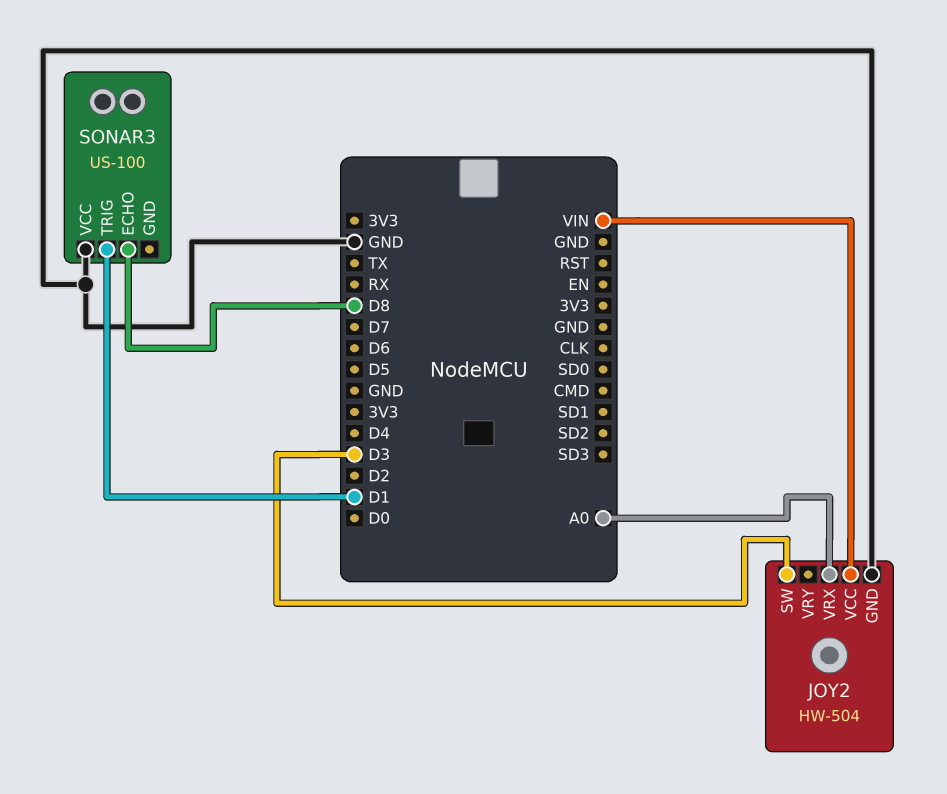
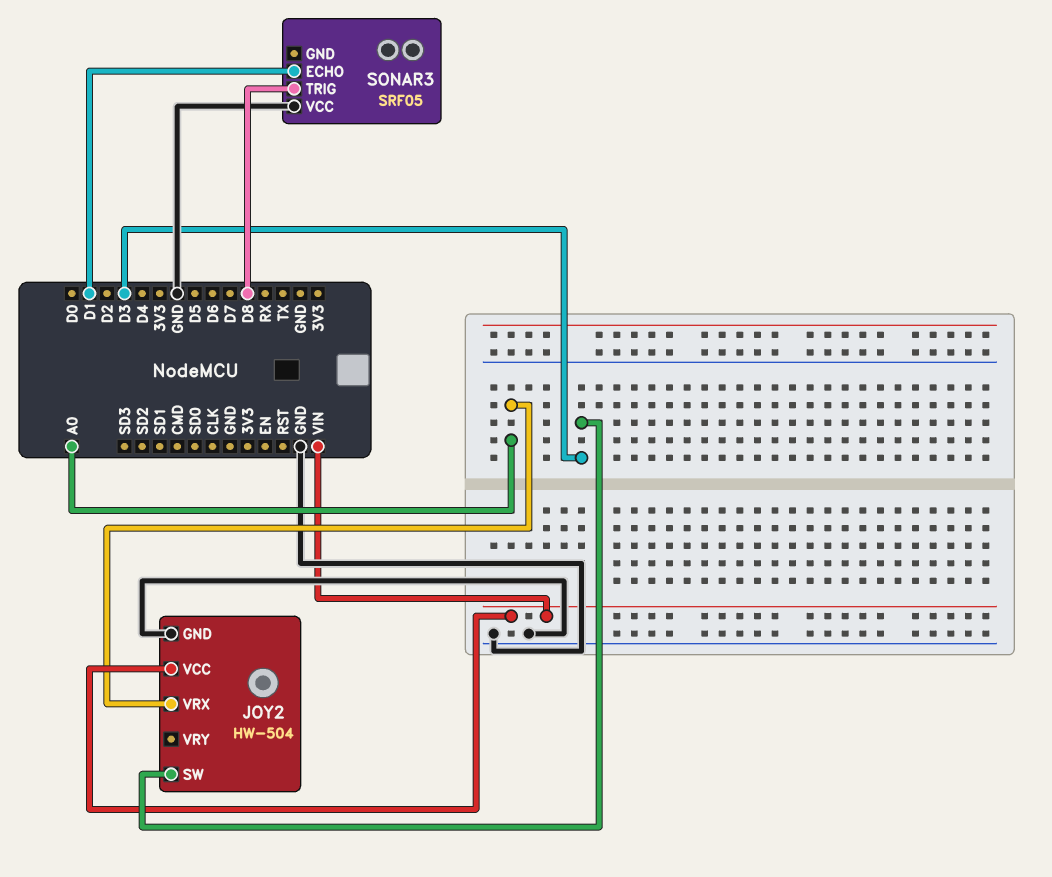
SONAR3: US-100 -> SRF05
SONAR3 pin ECHO: D8 -> D1
SONAR3 pin TRIG: D1 -> D8

